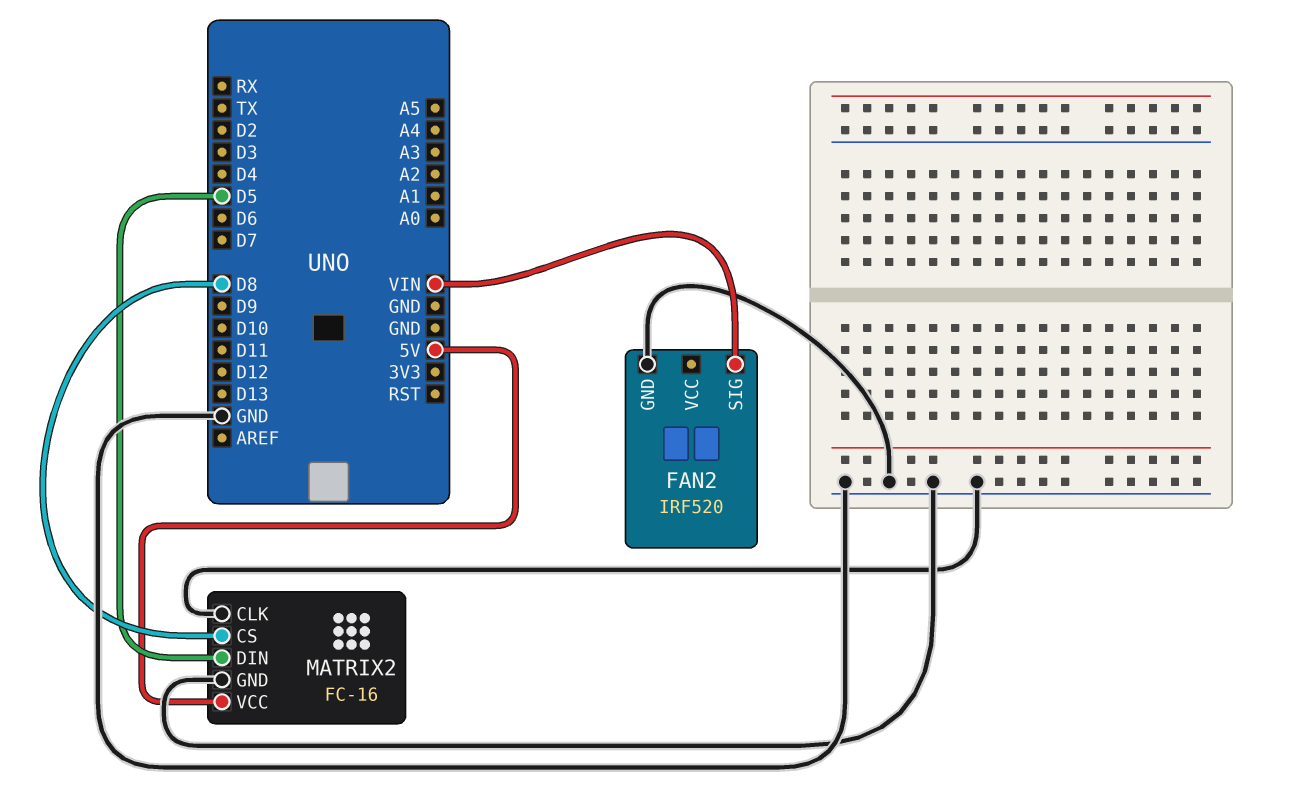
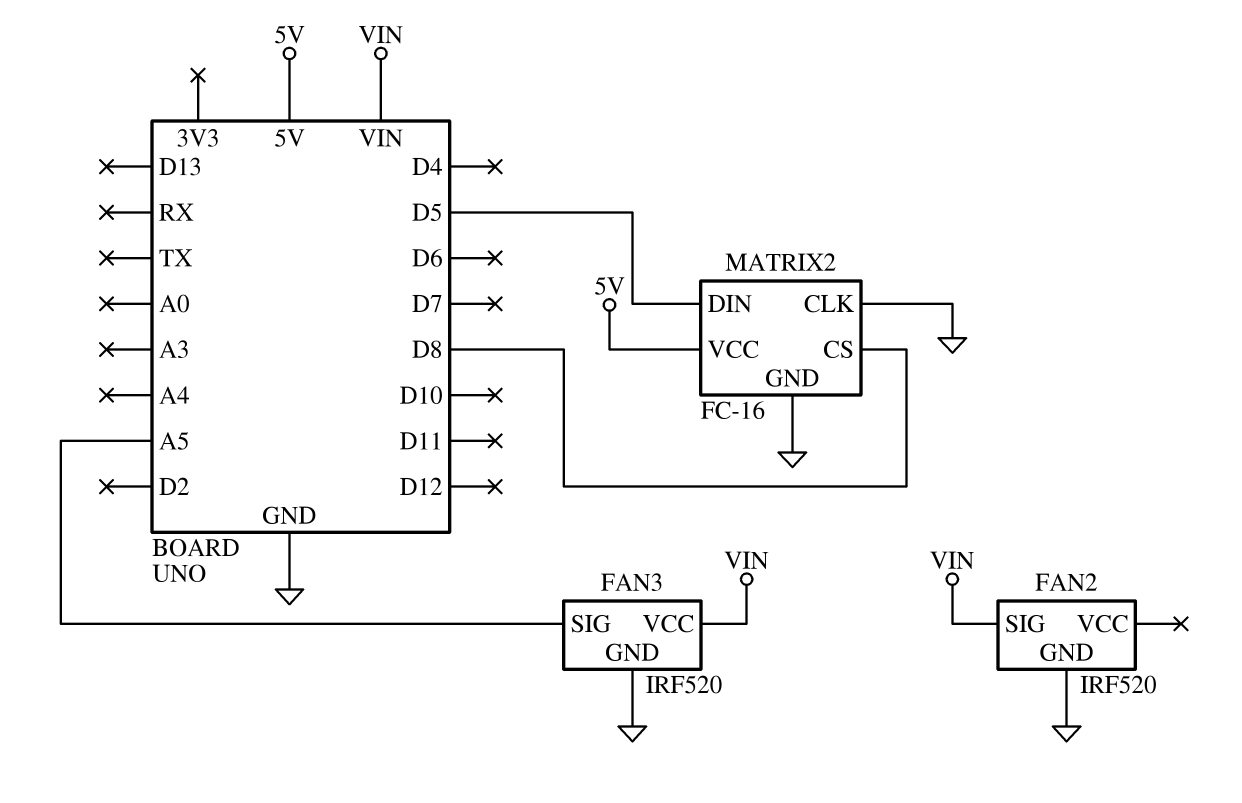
FAN3: none -> IRF520
FAN3 pin GND: none -> GND
FAN3 pin SIG: none -> A5
FAN3 pin VCC: none -> VIN

